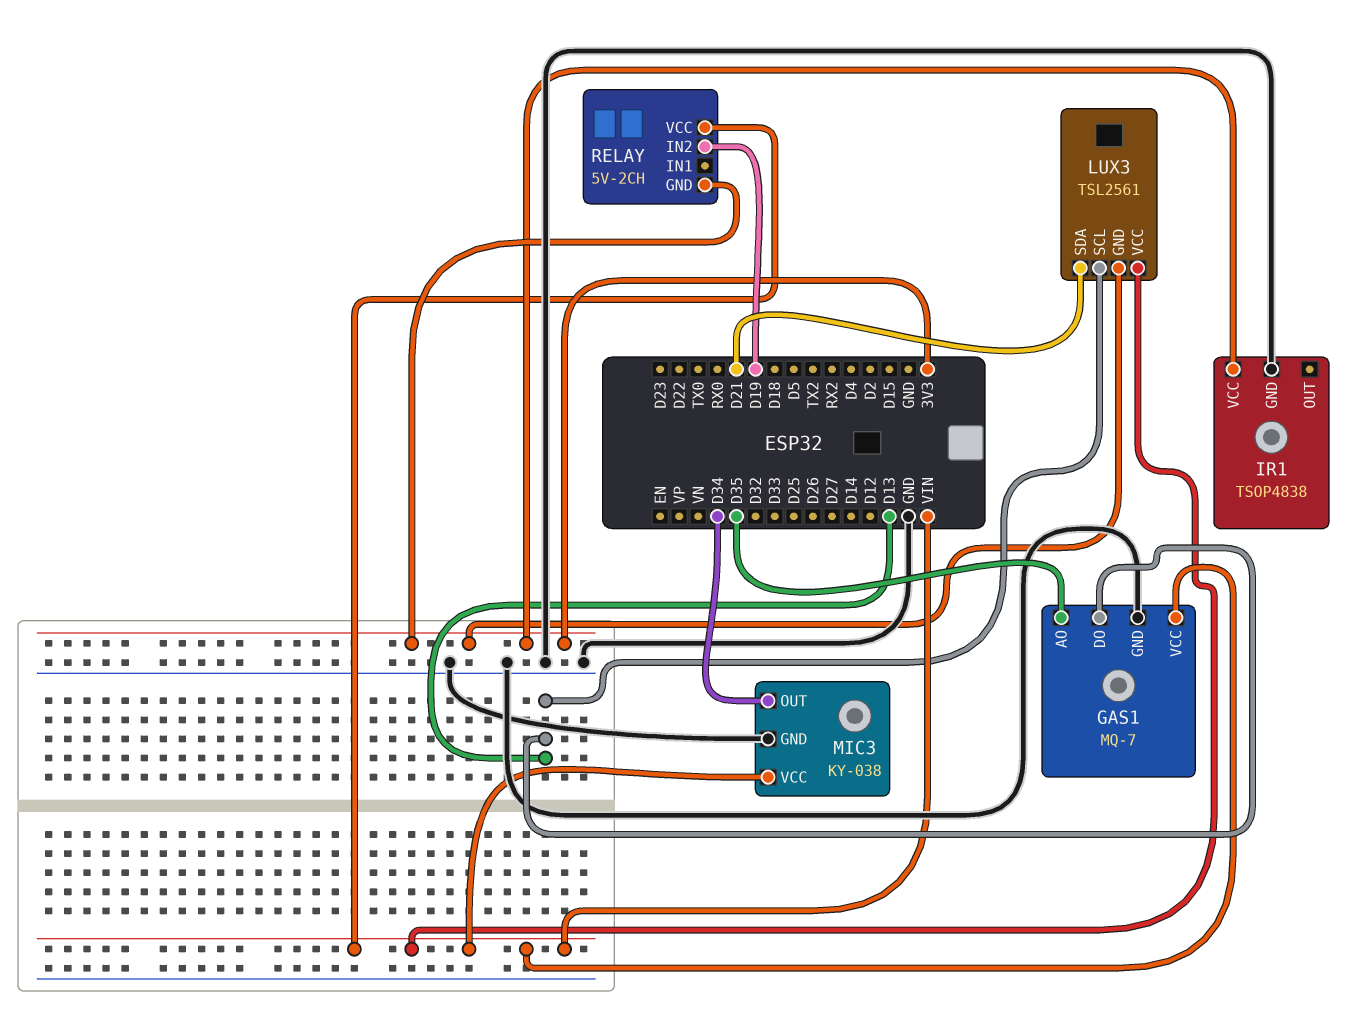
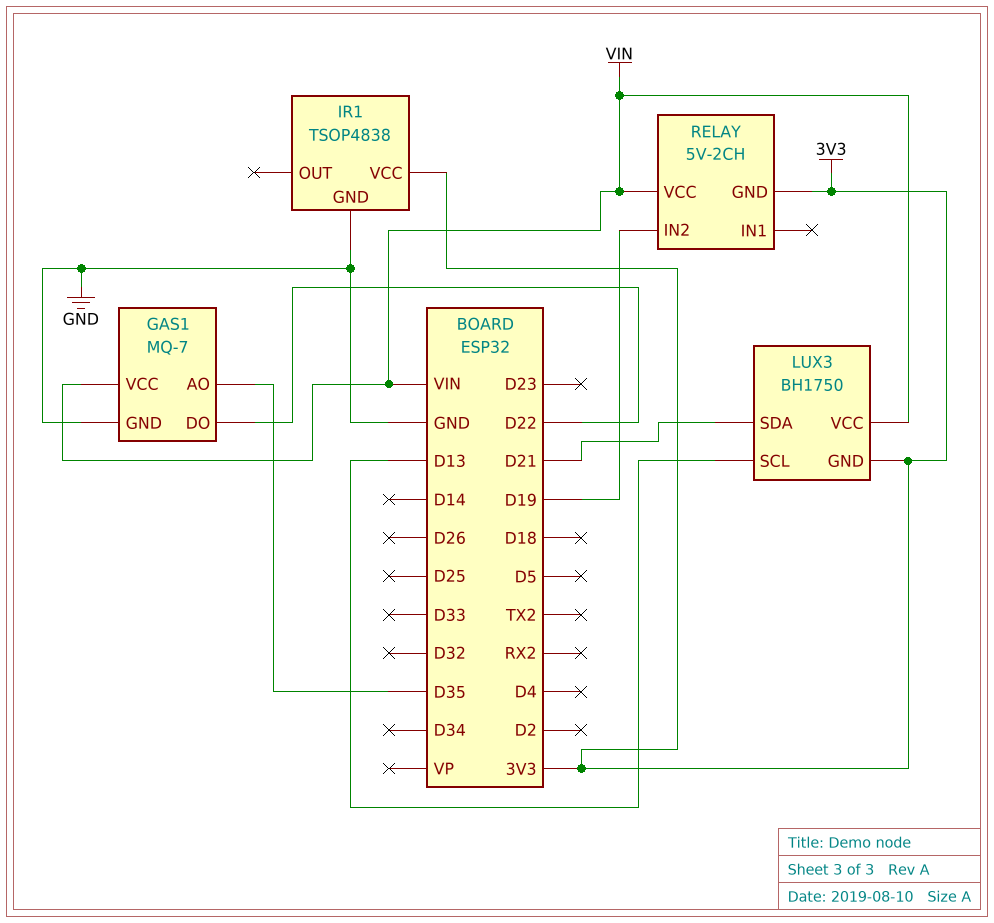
GAS1 pin DO: D13 -> D22
LUX3: TSL2561 -> BH1750
MIC3: KY-038 -> none
MIC3 pin GND: GND -> none
MIC3 pin OUT: D34 -> none
MIC3 pin VCC: VIN -> none

